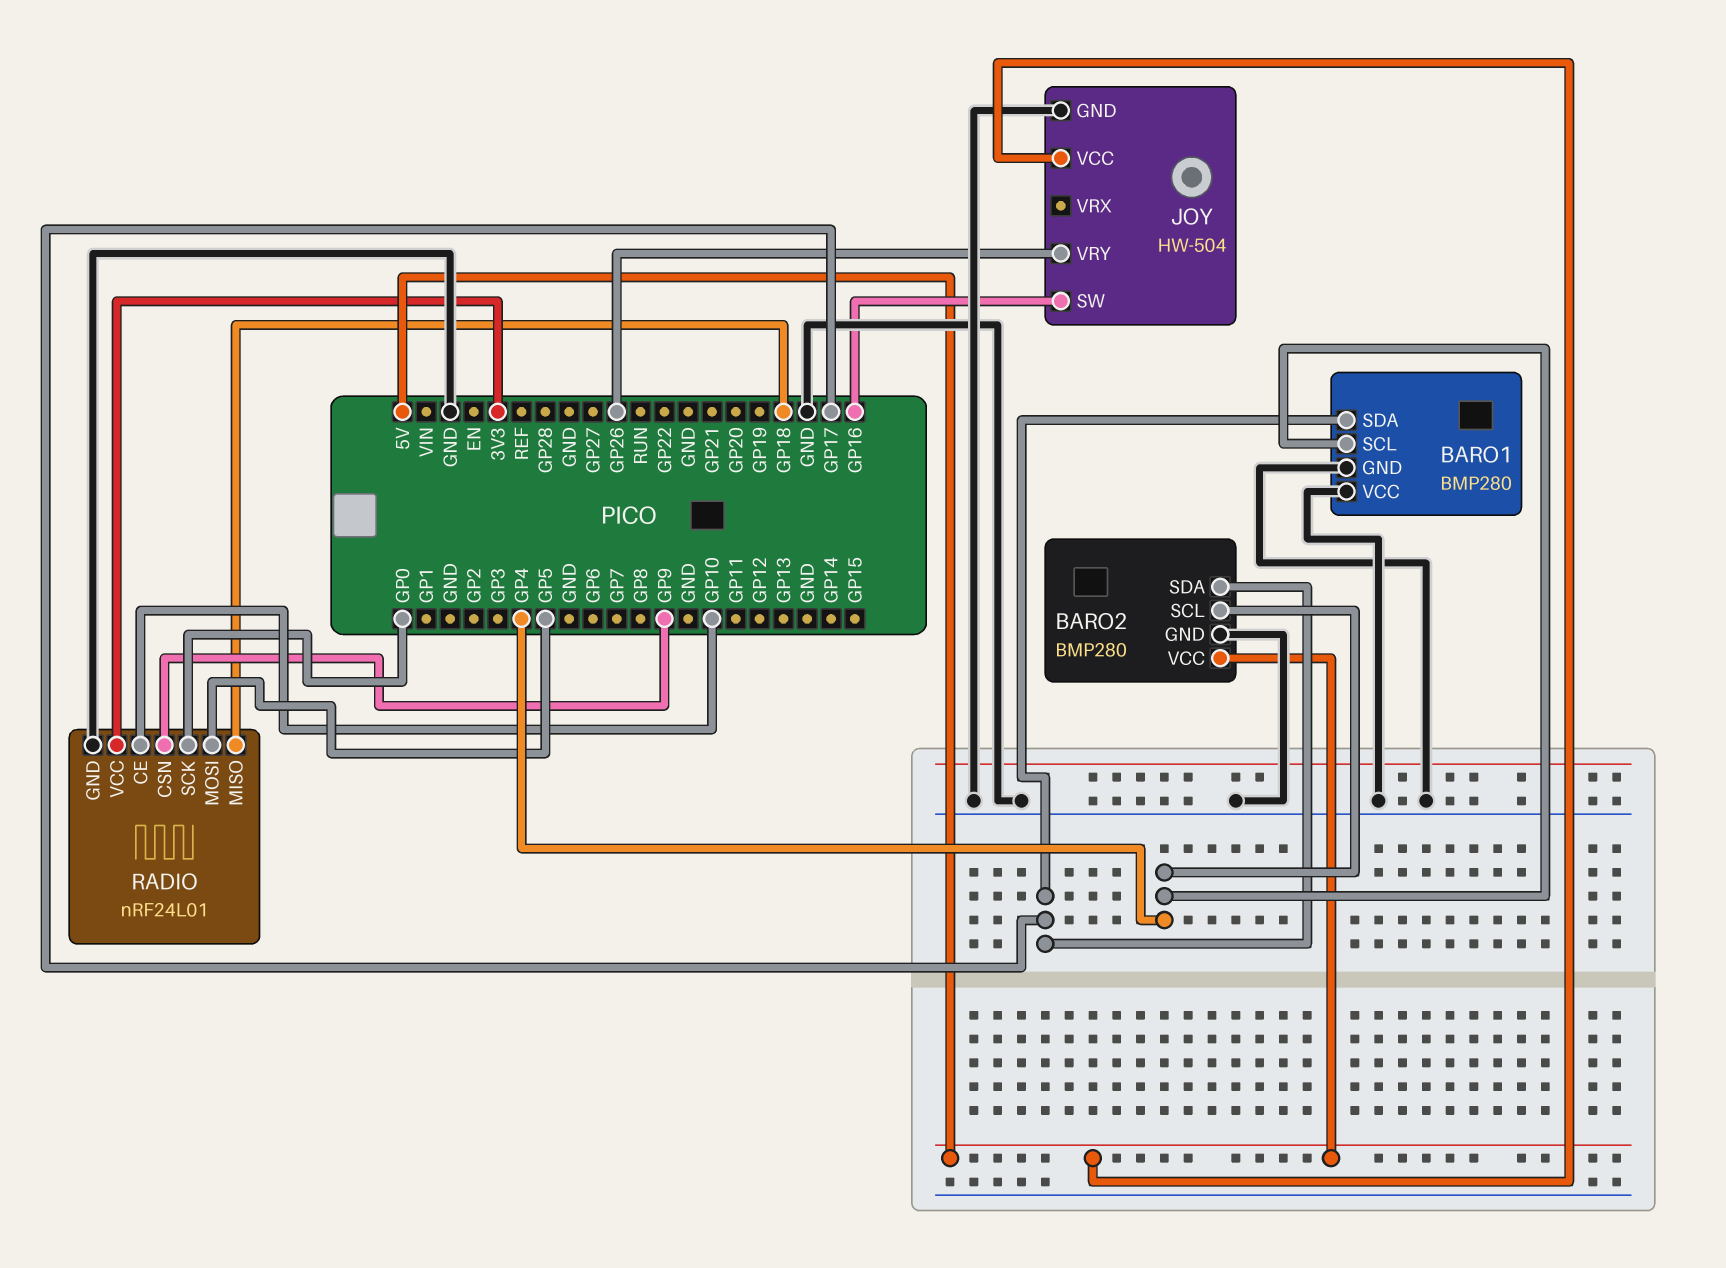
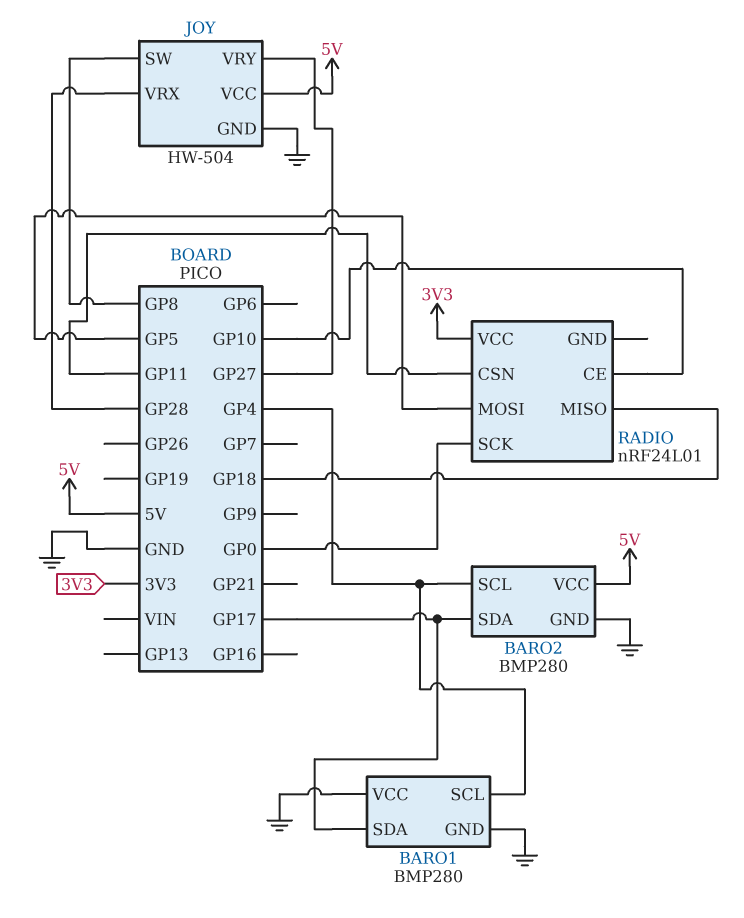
JOY pin SW: GP16 -> GP8
JOY pin VRX: none -> GP28
JOY pin VRY: GP26 -> GP27
RADIO pin CSN: GP9 -> GP11
RADIO pin GND: GND -> none

